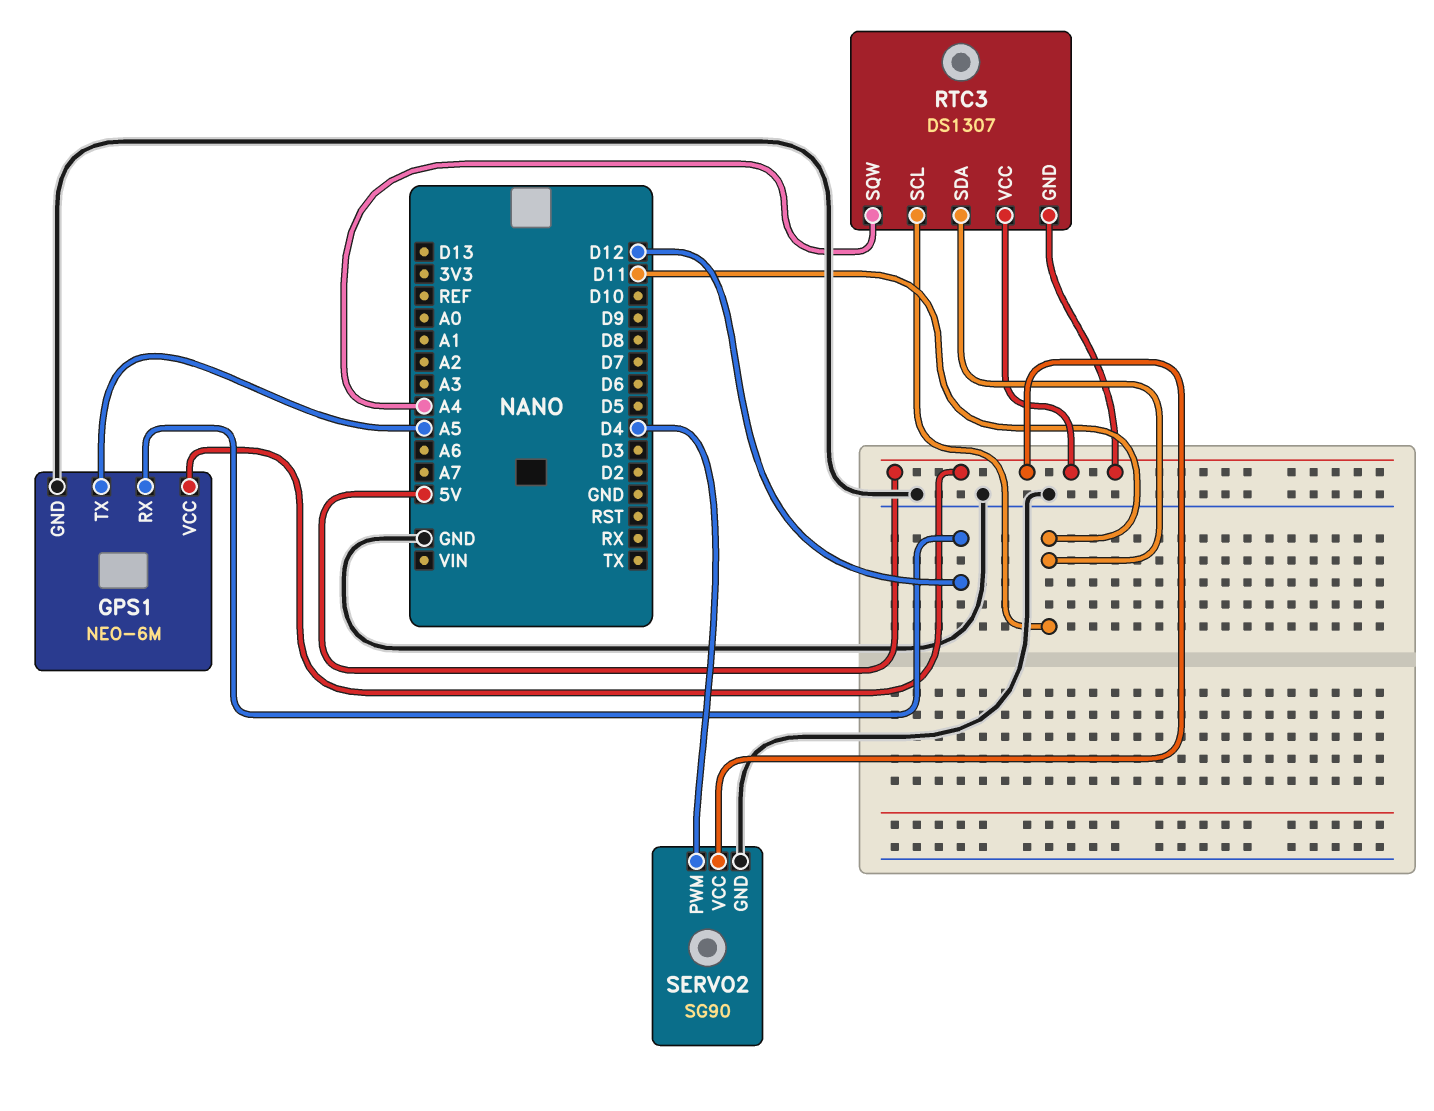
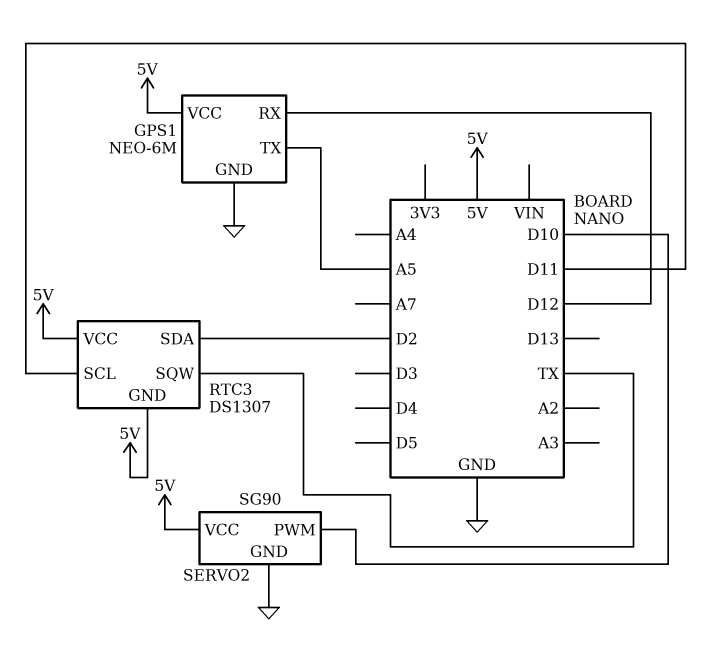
RTC3 pin SDA: D11 -> D2
RTC3 pin SQW: A4 -> TX
SERVO2 pin PWM: D4 -> D10

